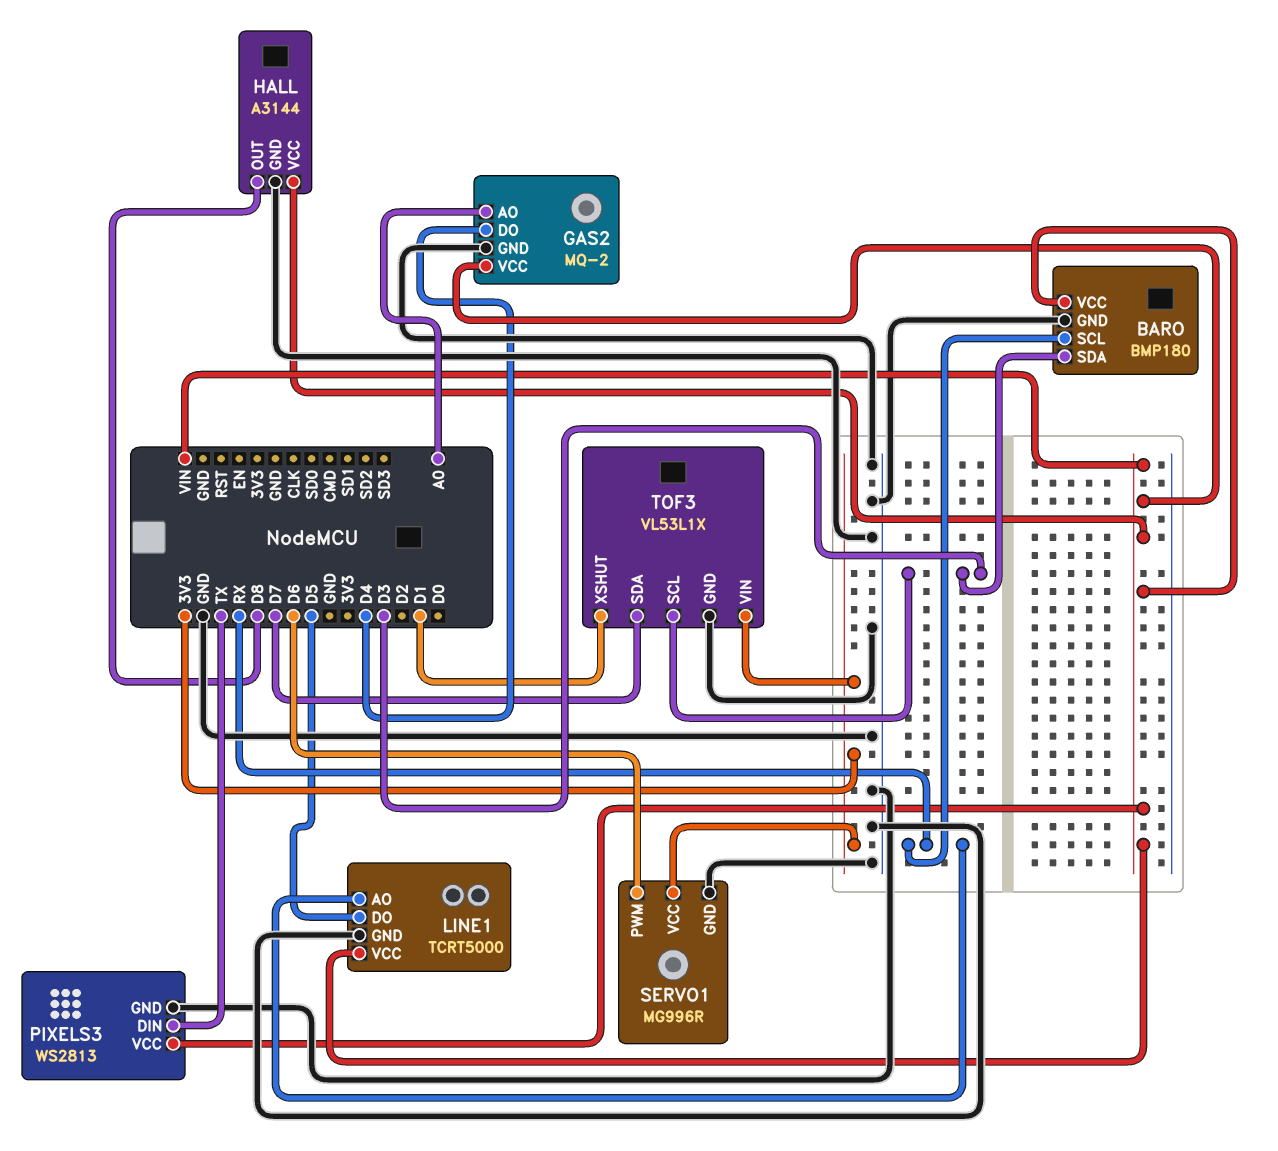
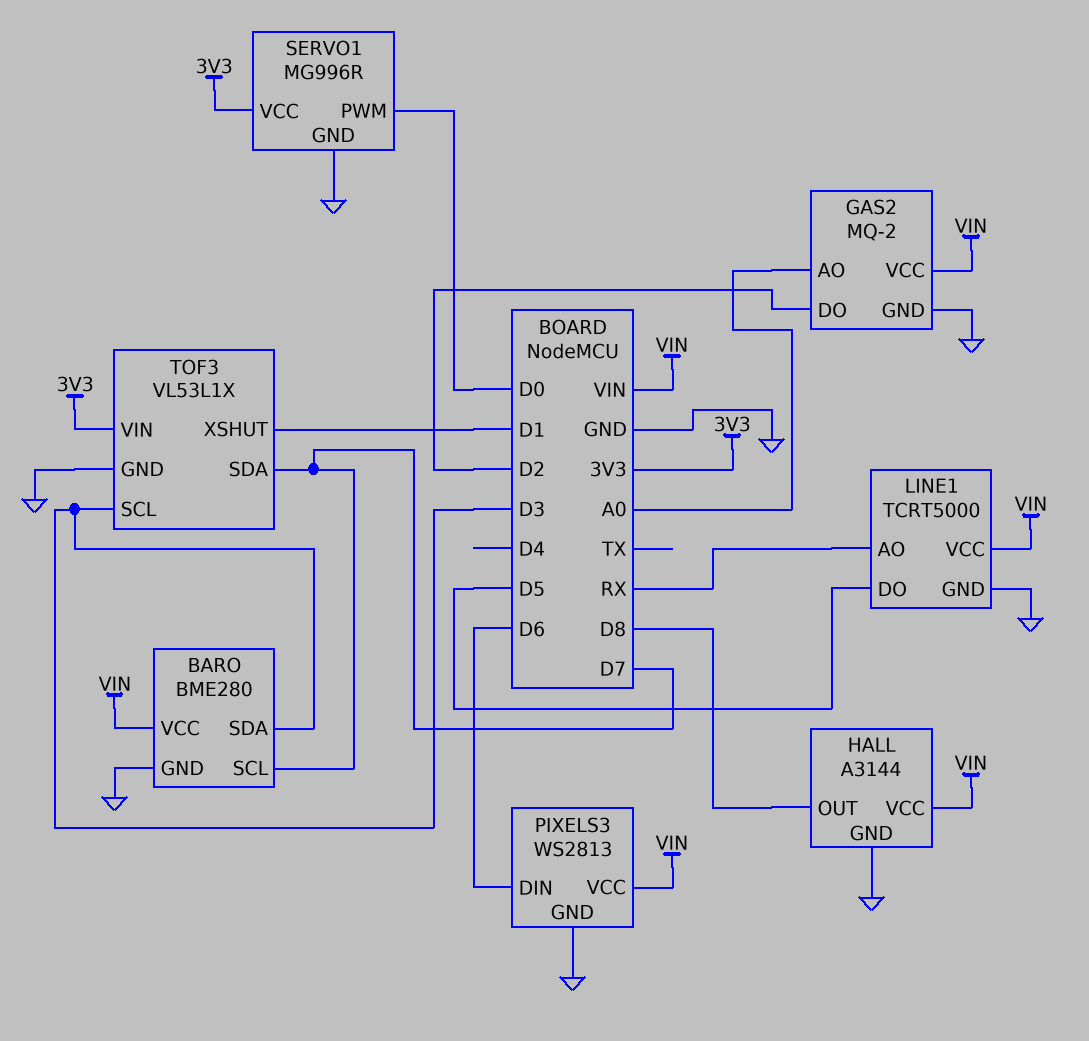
BARO: BMP180 -> BME280
BARO pin SCL: RX -> D7
GAS2 pin DO: D4 -> D2
PIXELS3 pin DIN: TX -> D6
SERVO1 pin PWM: D6 -> D0

